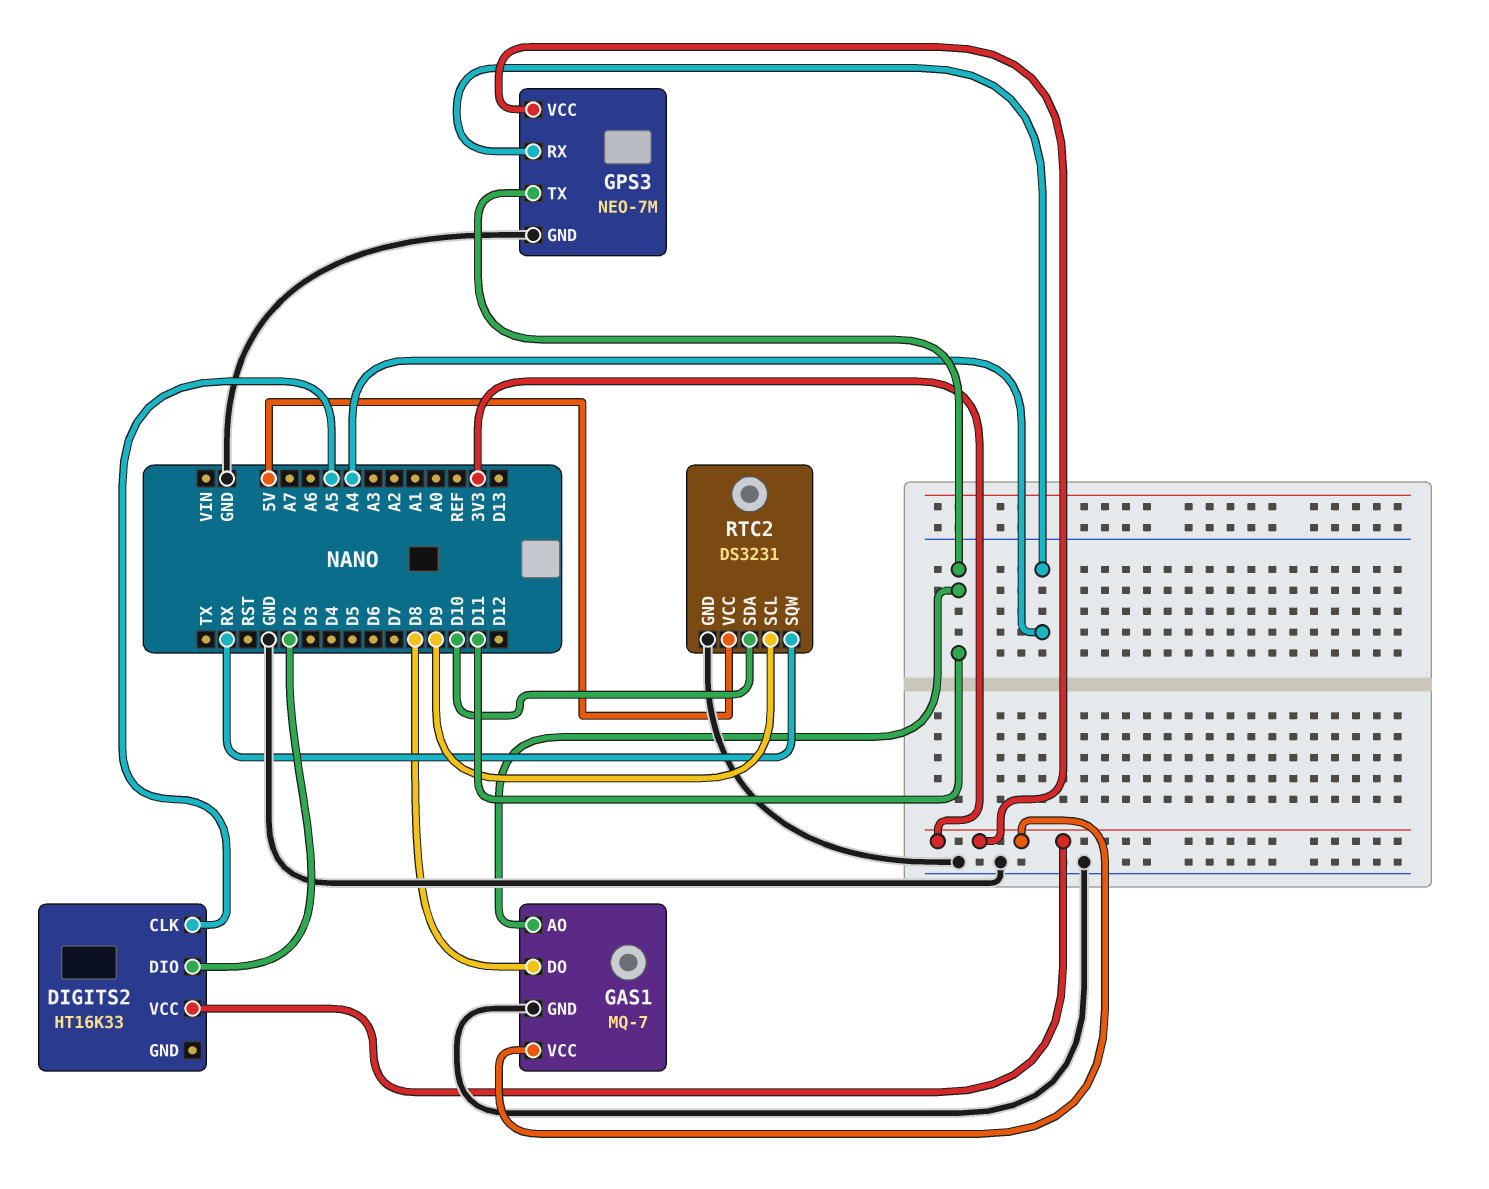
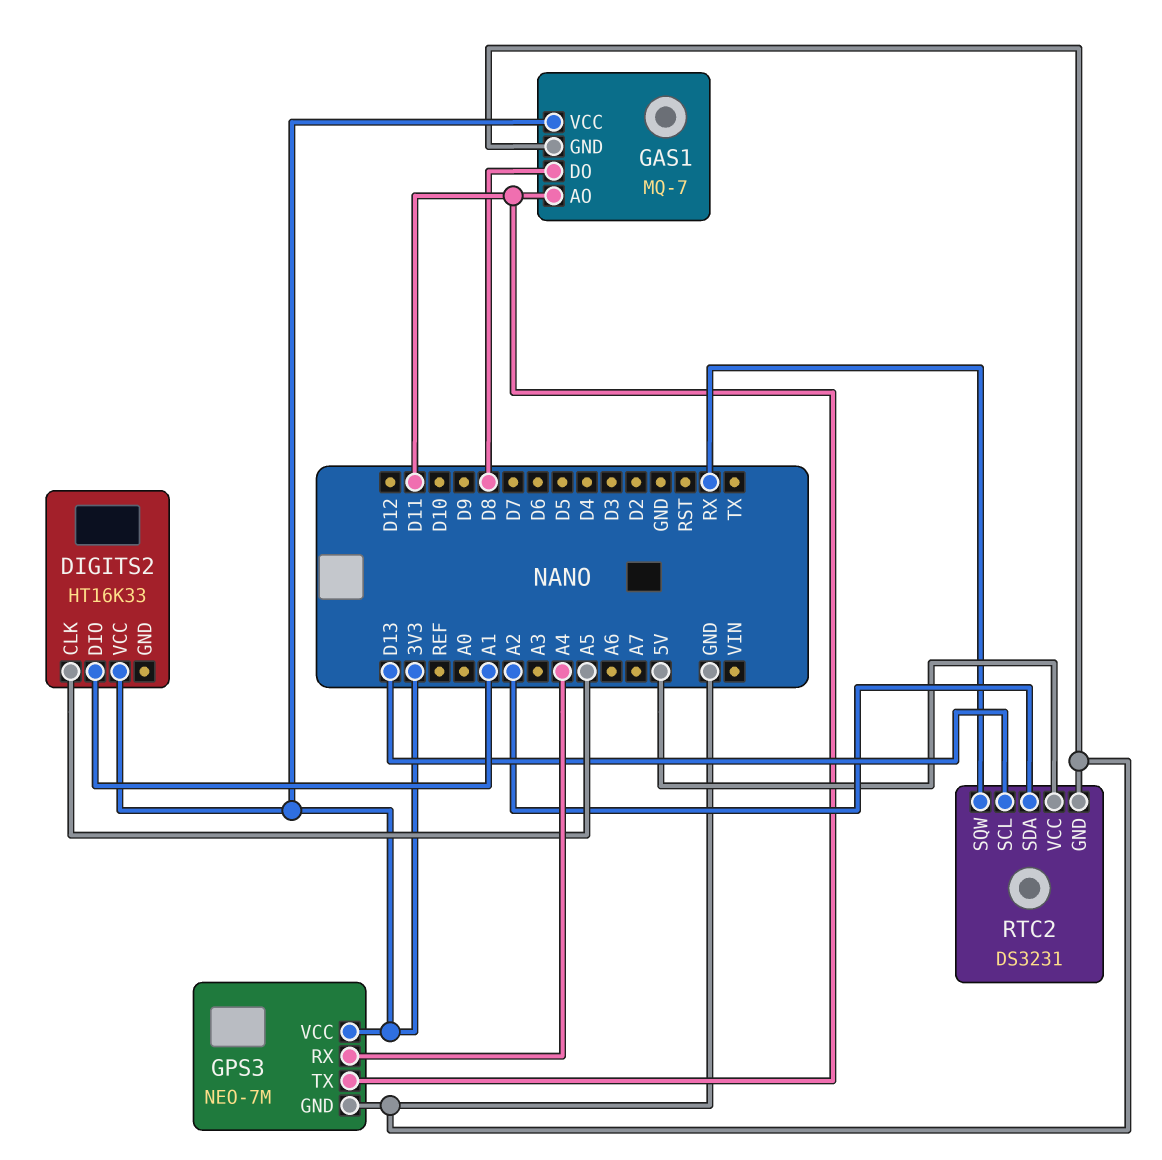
DIGITS2 pin DIO: D2 -> A1
RTC2 pin SCL: D9 -> D13
RTC2 pin SDA: D10 -> A2

